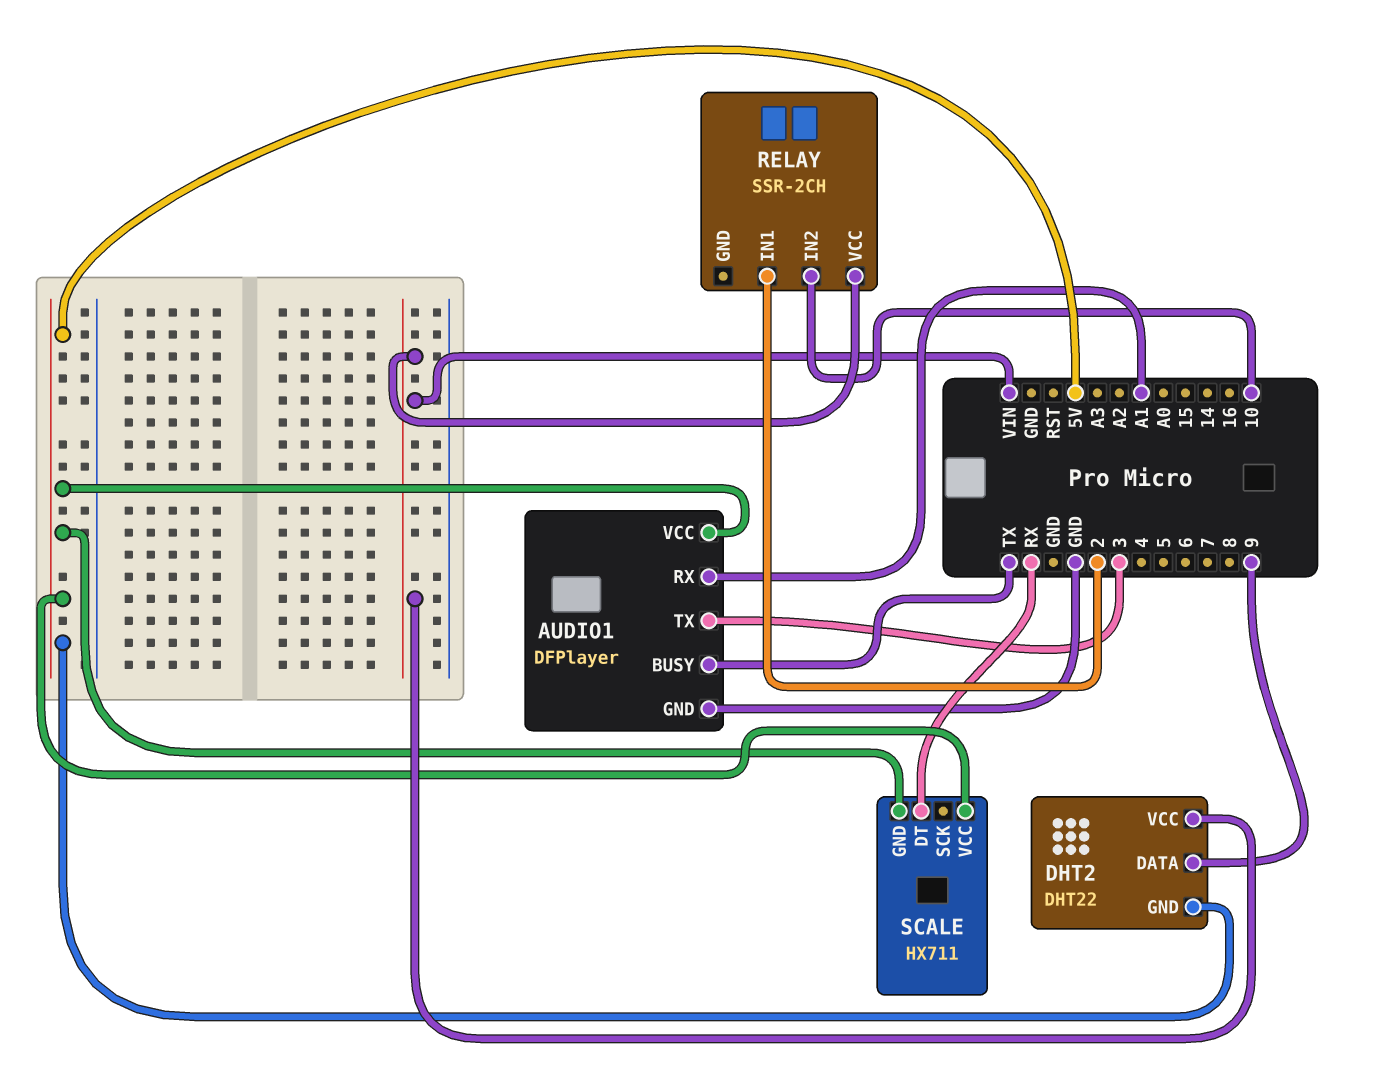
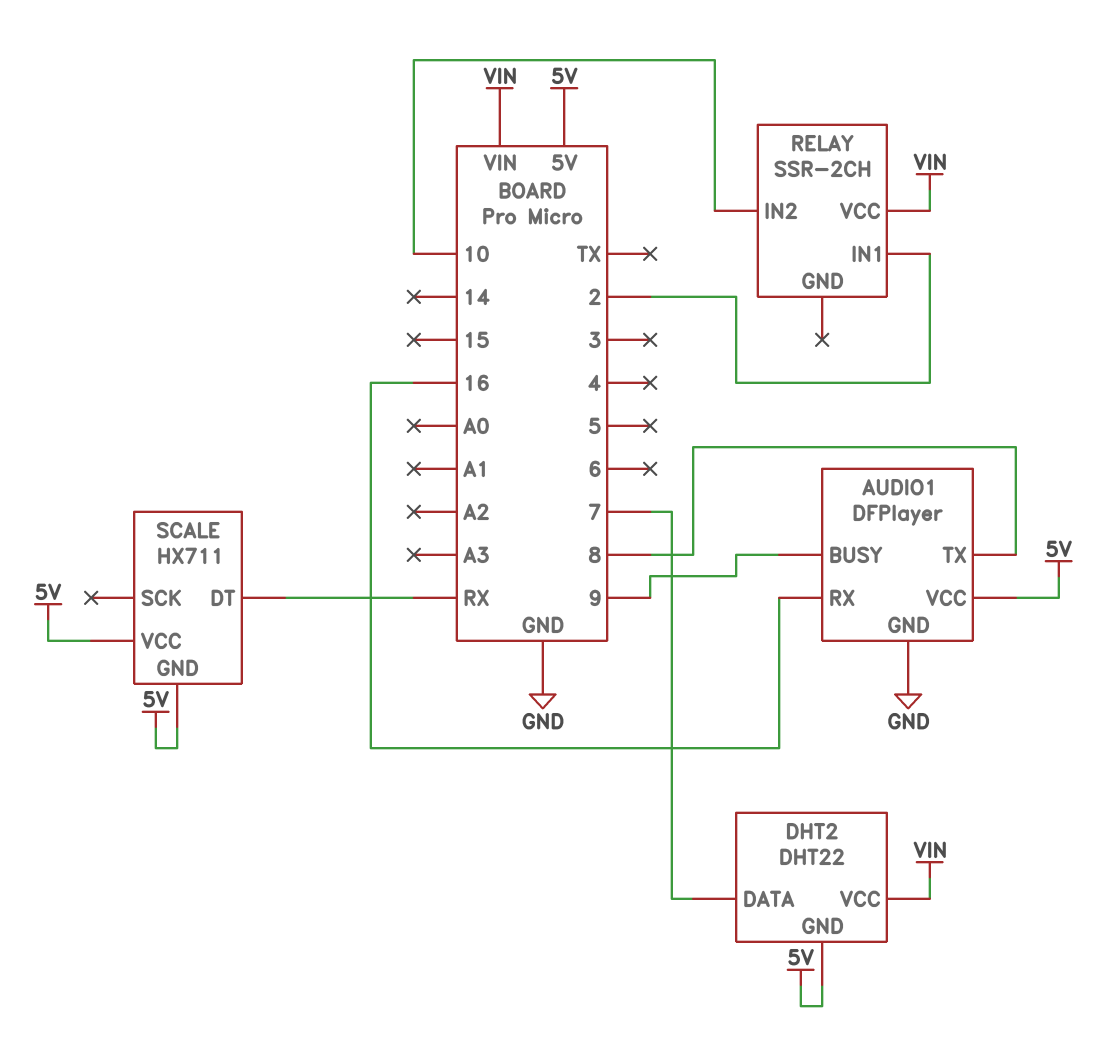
AUDIO1 pin BUSY: TX -> 9
AUDIO1 pin RX: A1 -> 16
AUDIO1 pin TX: 3 -> 8
DHT2 pin DATA: 9 -> 7

